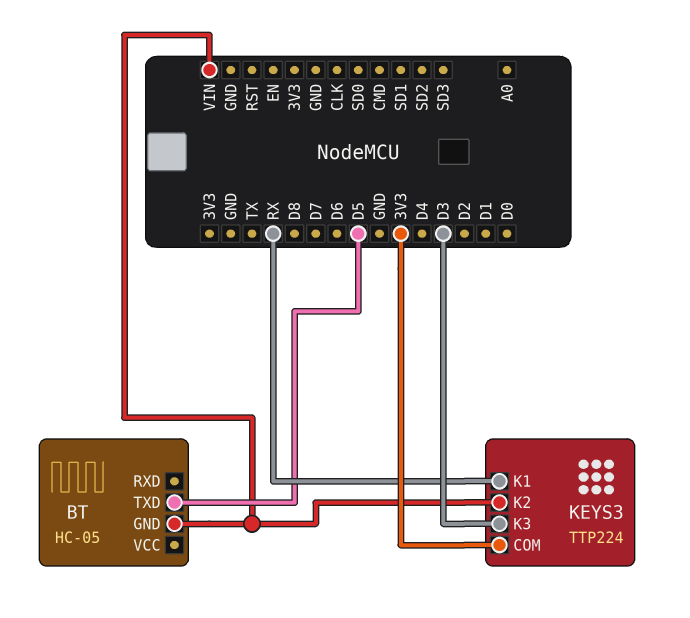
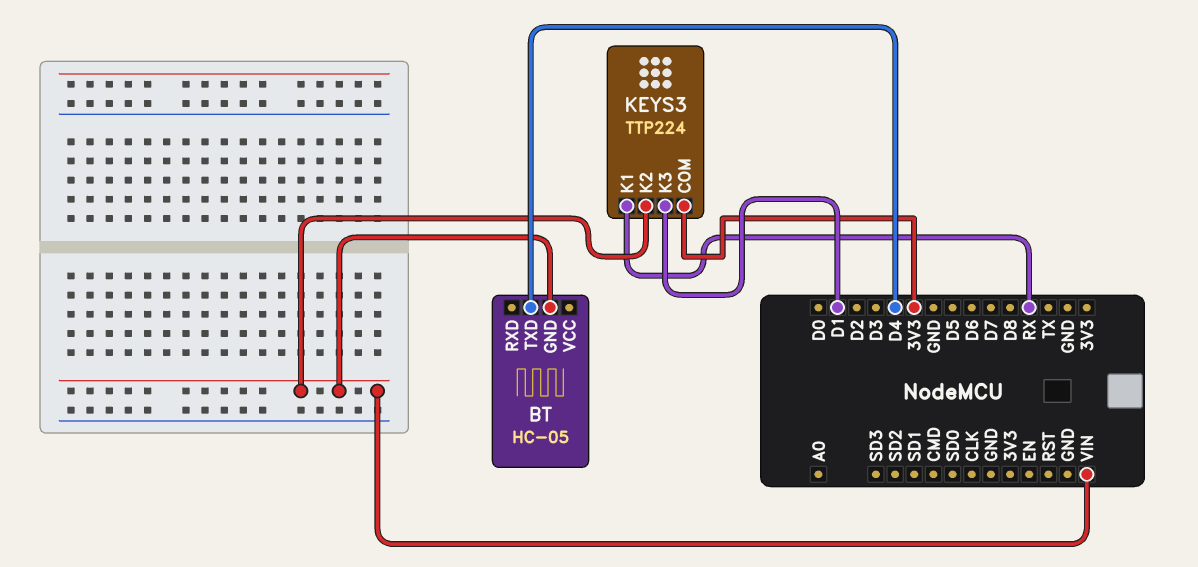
BT pin TXD: D5 -> D4
KEYS3 pin K3: D3 -> D1

